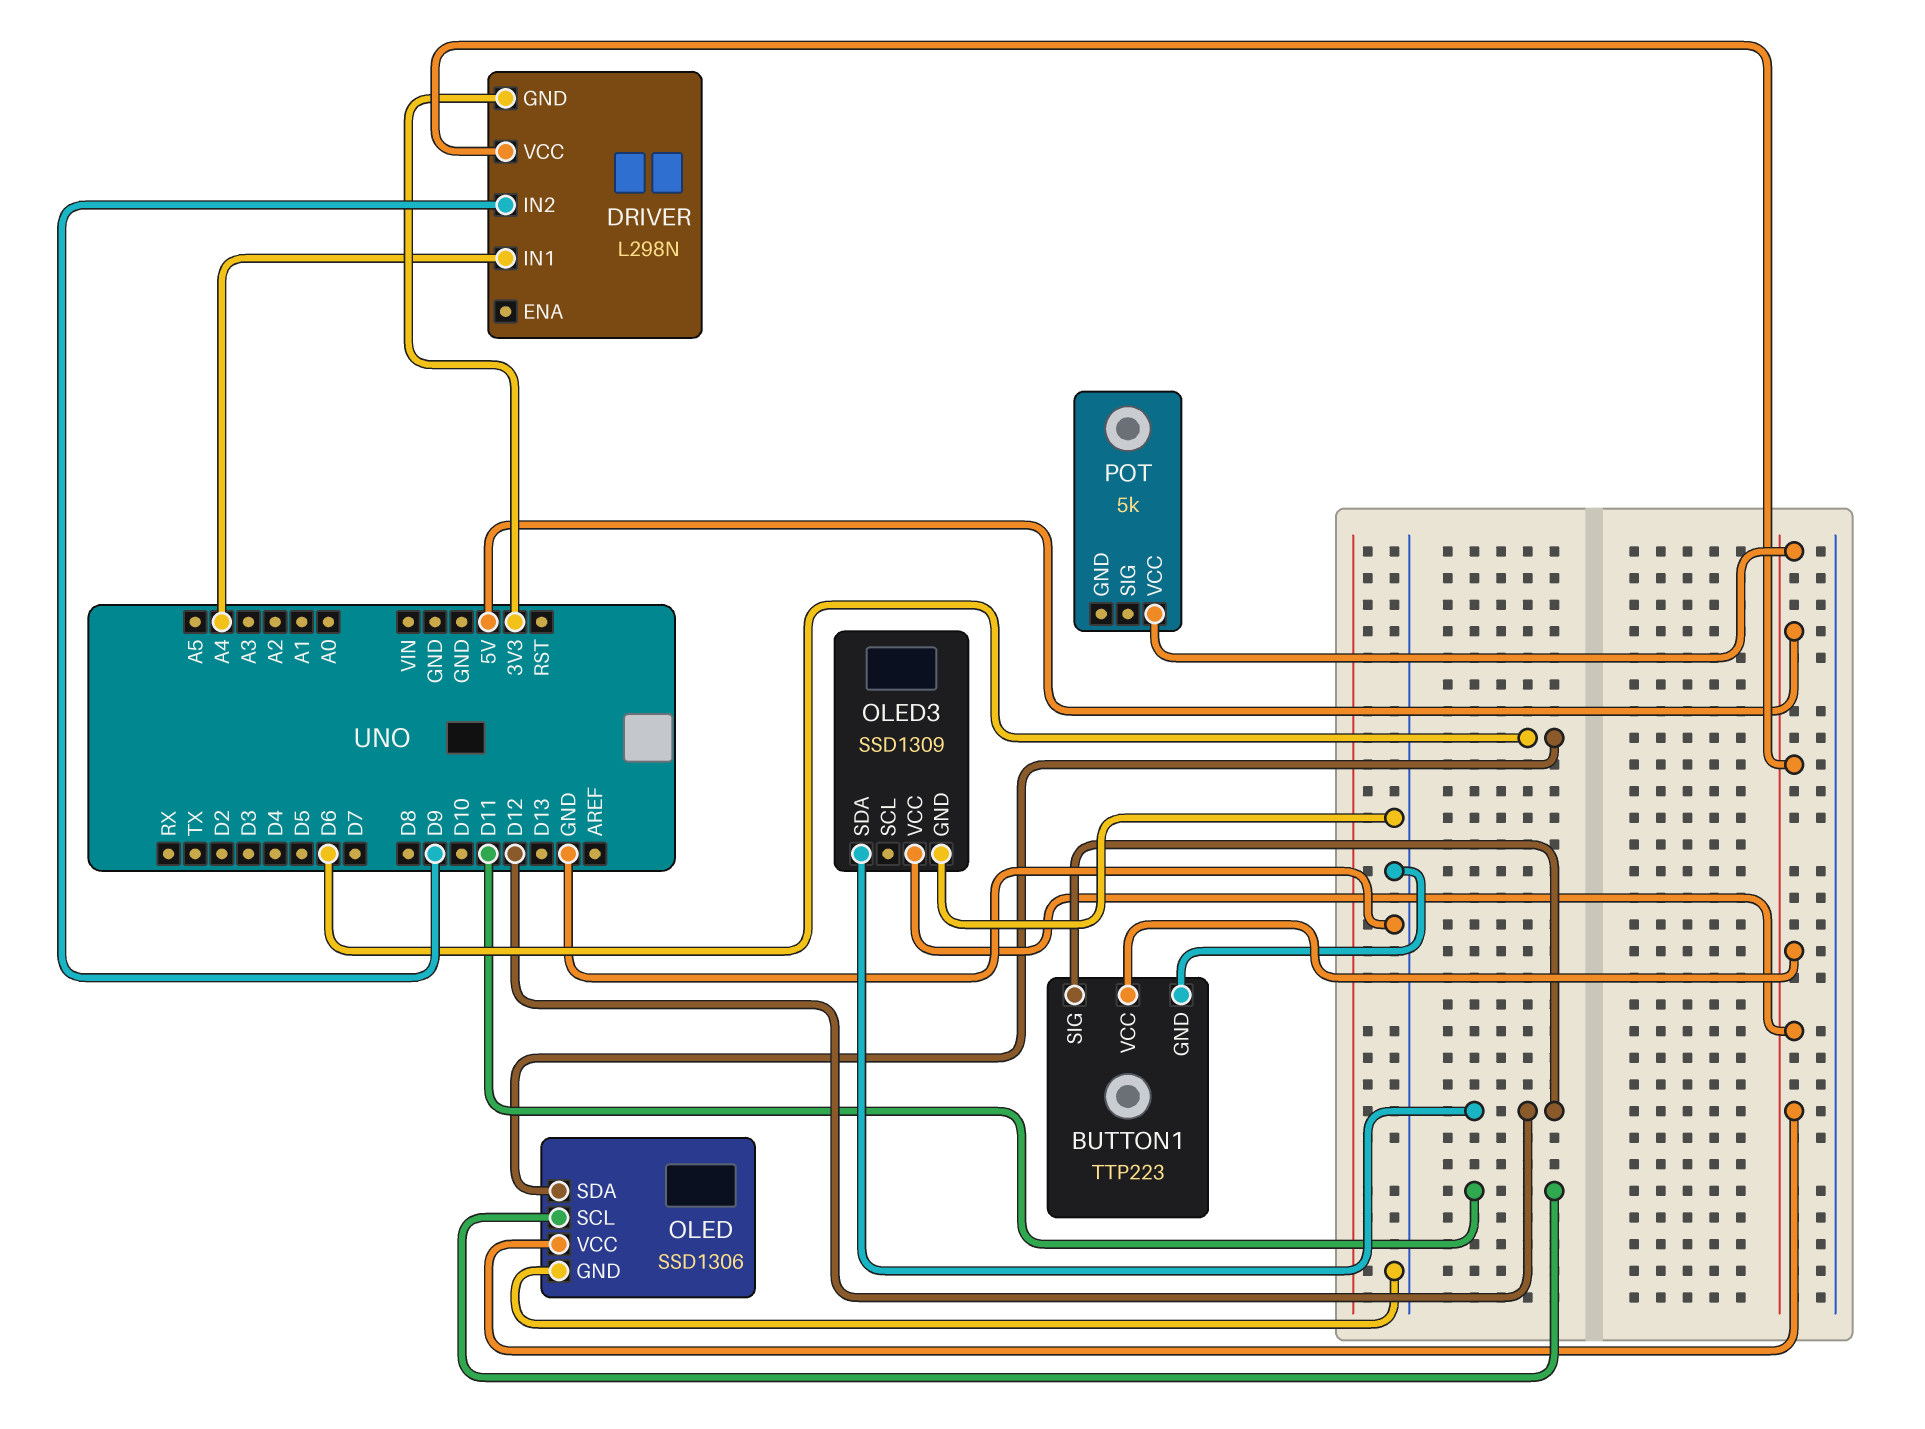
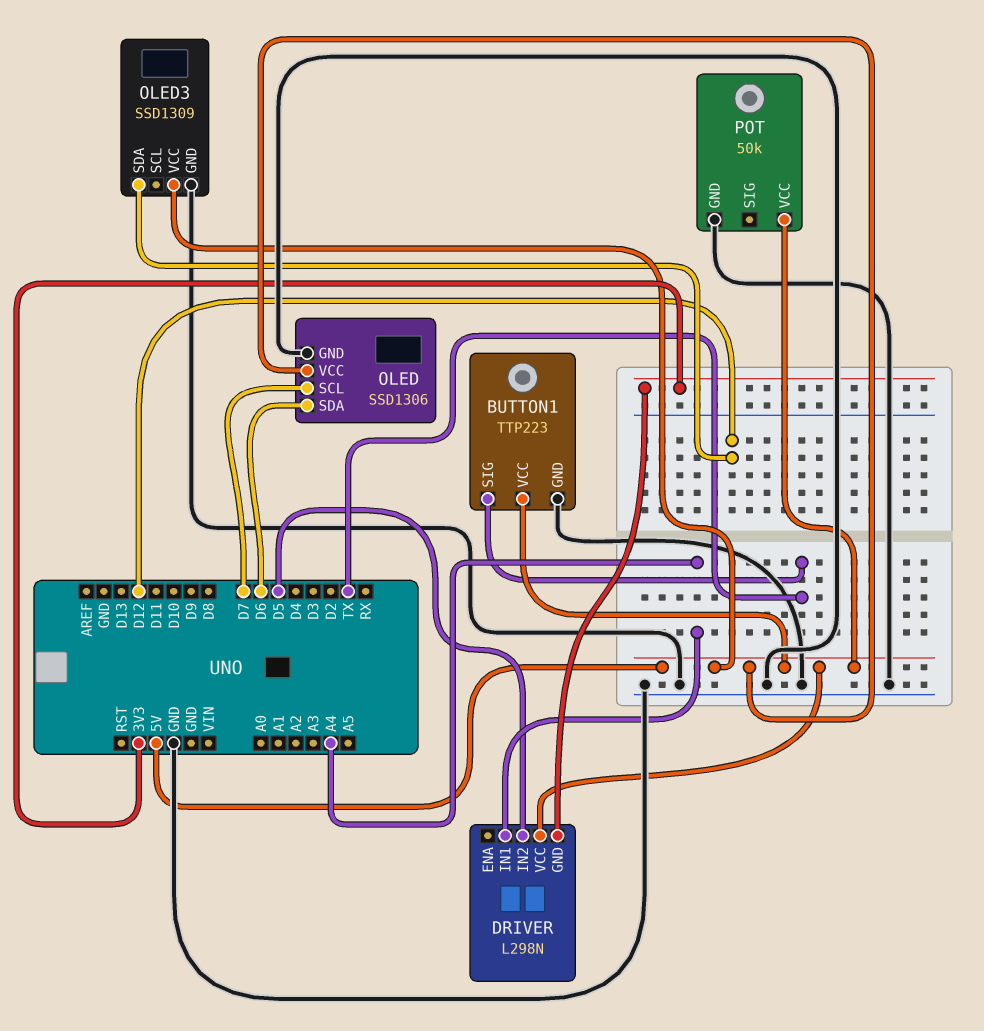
BUTTON1 pin SIG: D12 -> TX
DRIVER pin IN2: D9 -> D5
OLED pin SCL: D11 -> D7
POT: 5k -> 50k
POT pin GND: none -> GND

